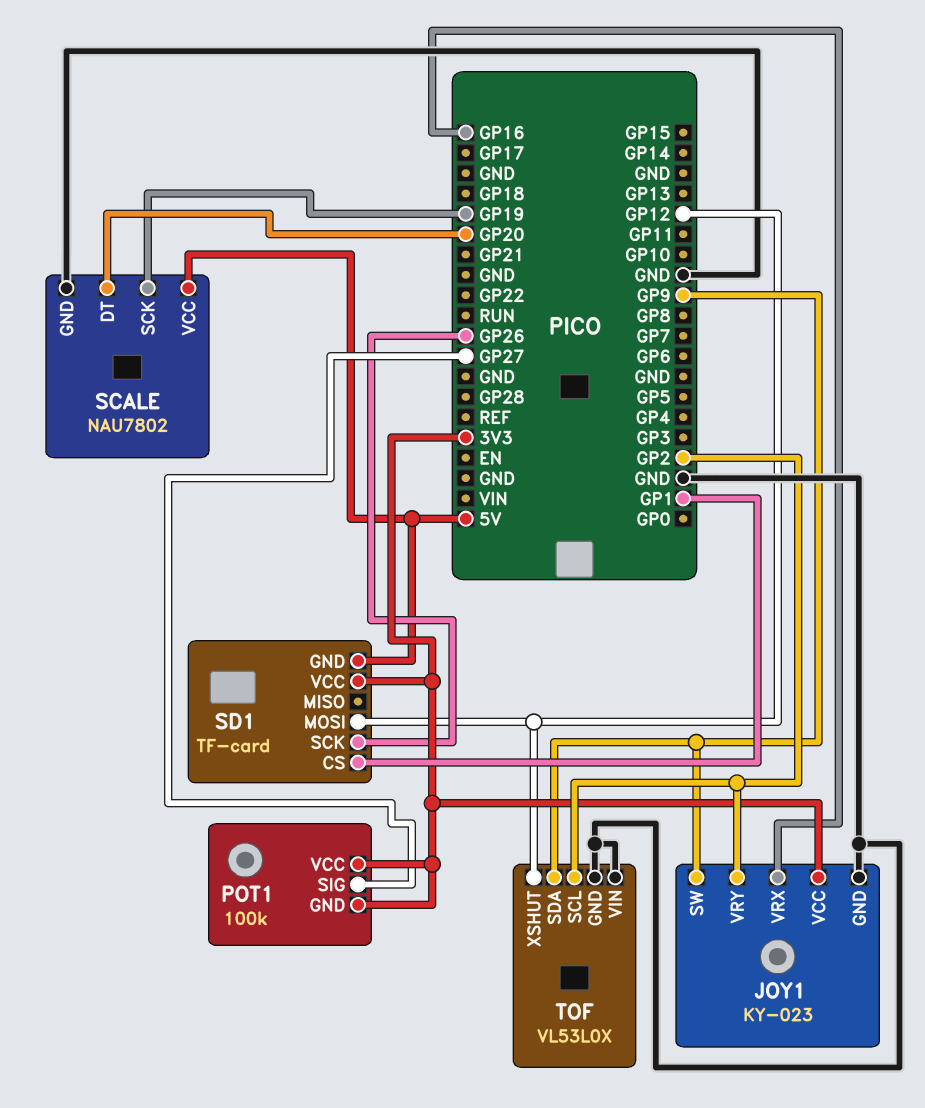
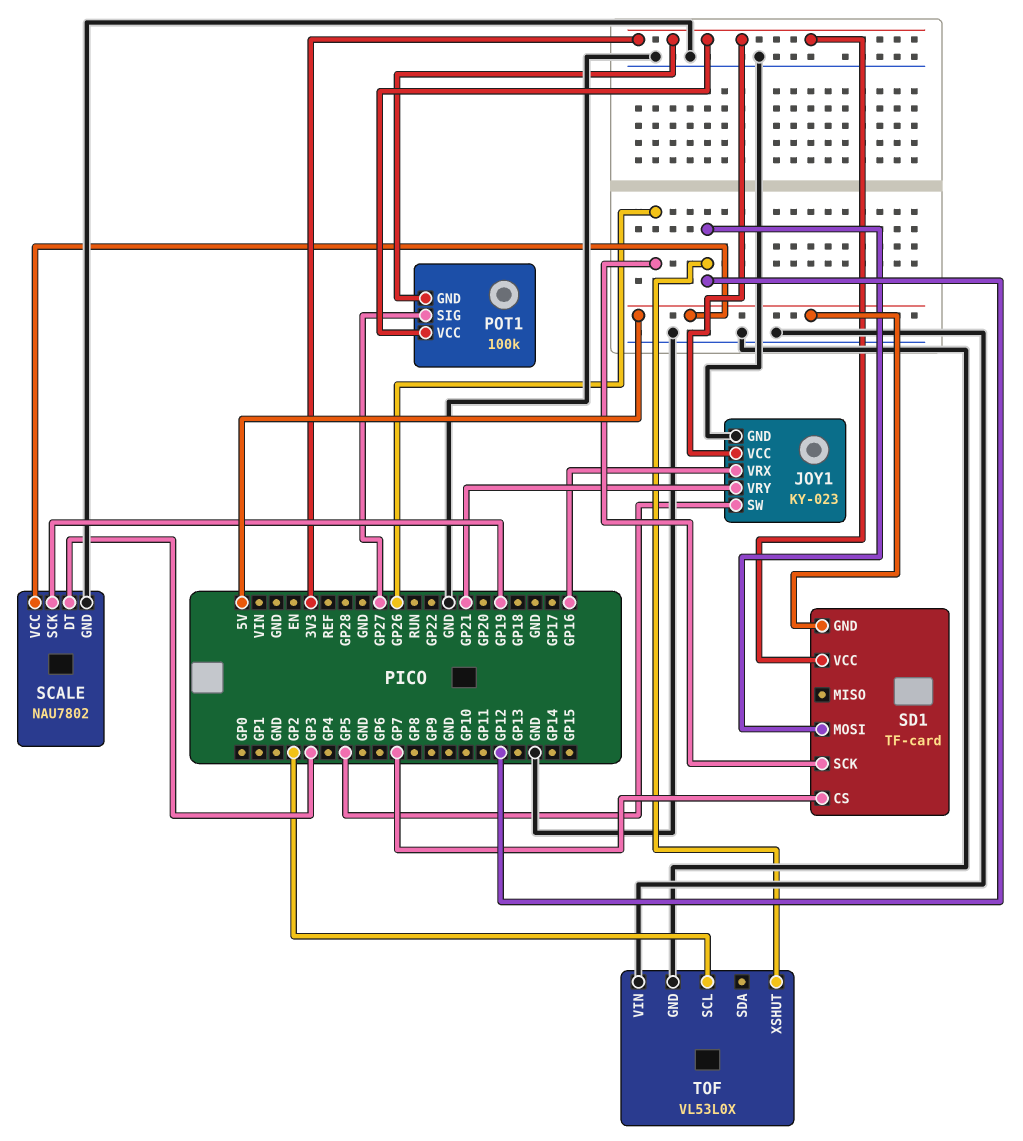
JOY1 pin SW: GP9 -> GP5
JOY1 pin VRY: GP2 -> GP21
SCALE pin DT: GP20 -> GP3
SD1 pin CS: GP1 -> GP7
TOF pin SDA: GP9 -> none

